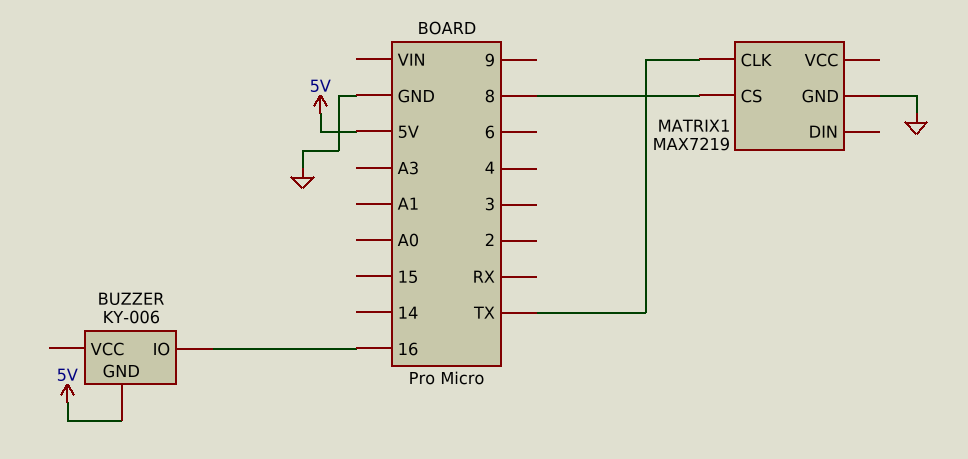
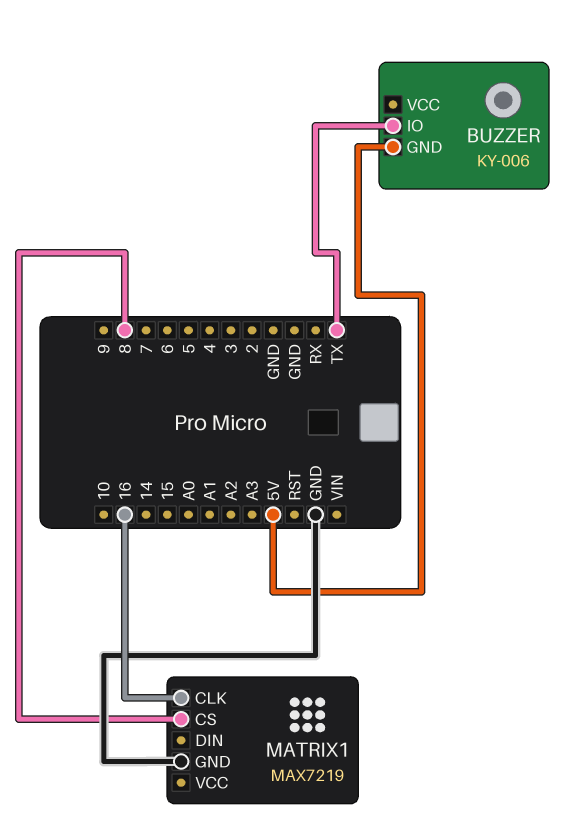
BUZZER pin IO: 16 -> TX
MATRIX1 pin CLK: TX -> 16

